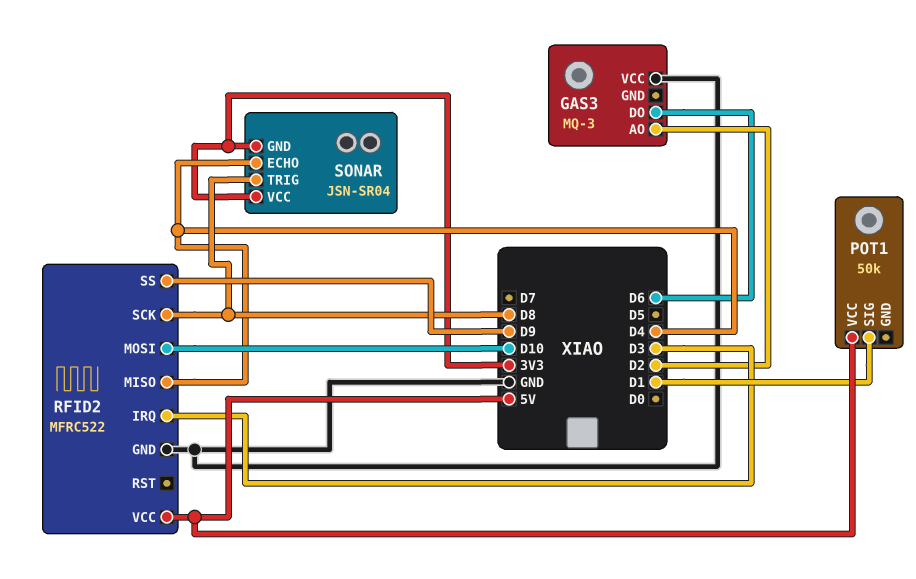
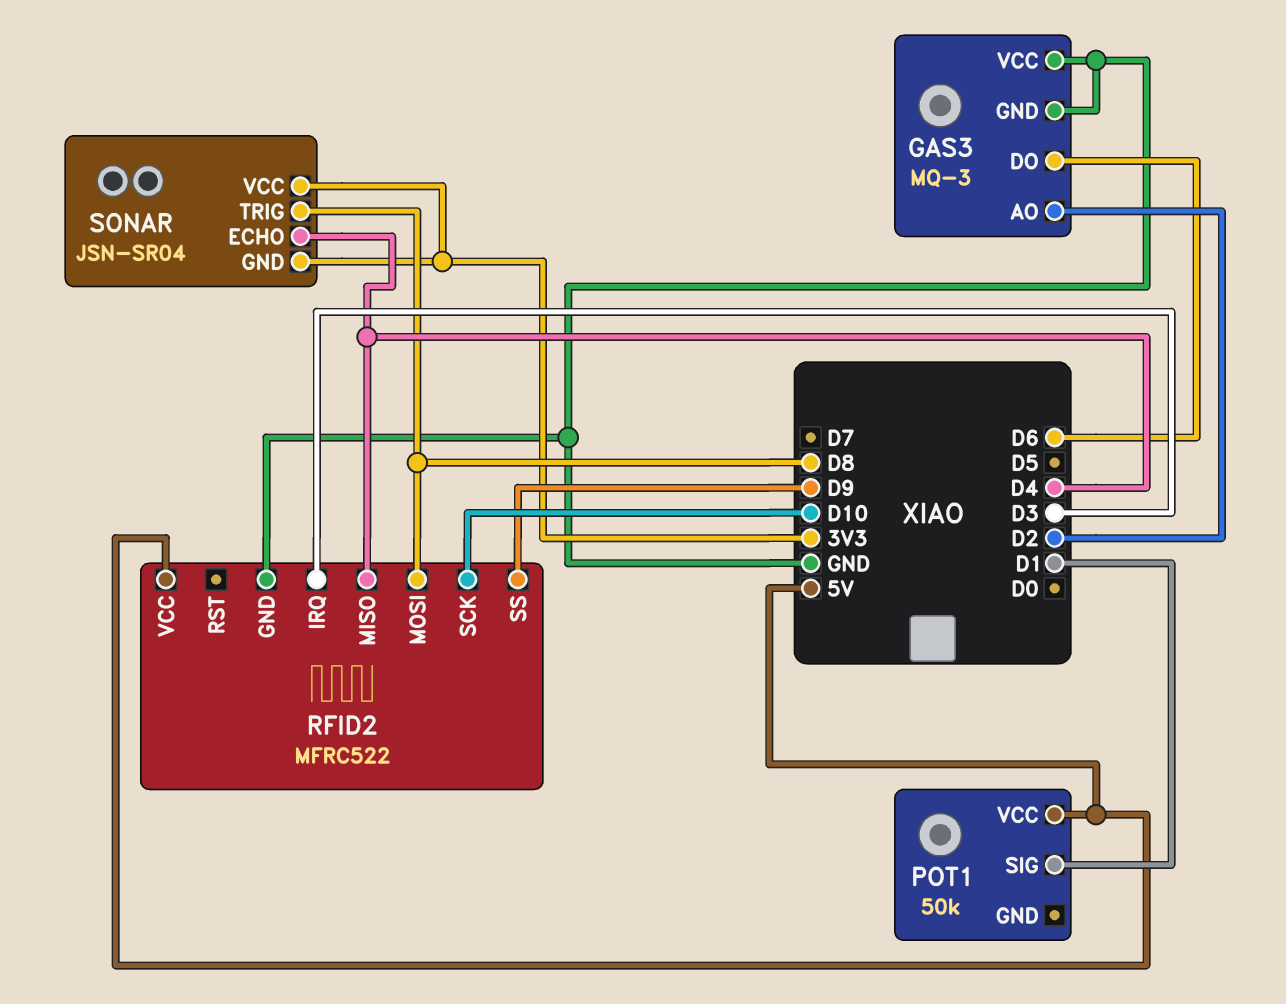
GAS3 pin GND: none -> GND
RFID2 pin MOSI: D10 -> D8
RFID2 pin SCK: D8 -> D10

